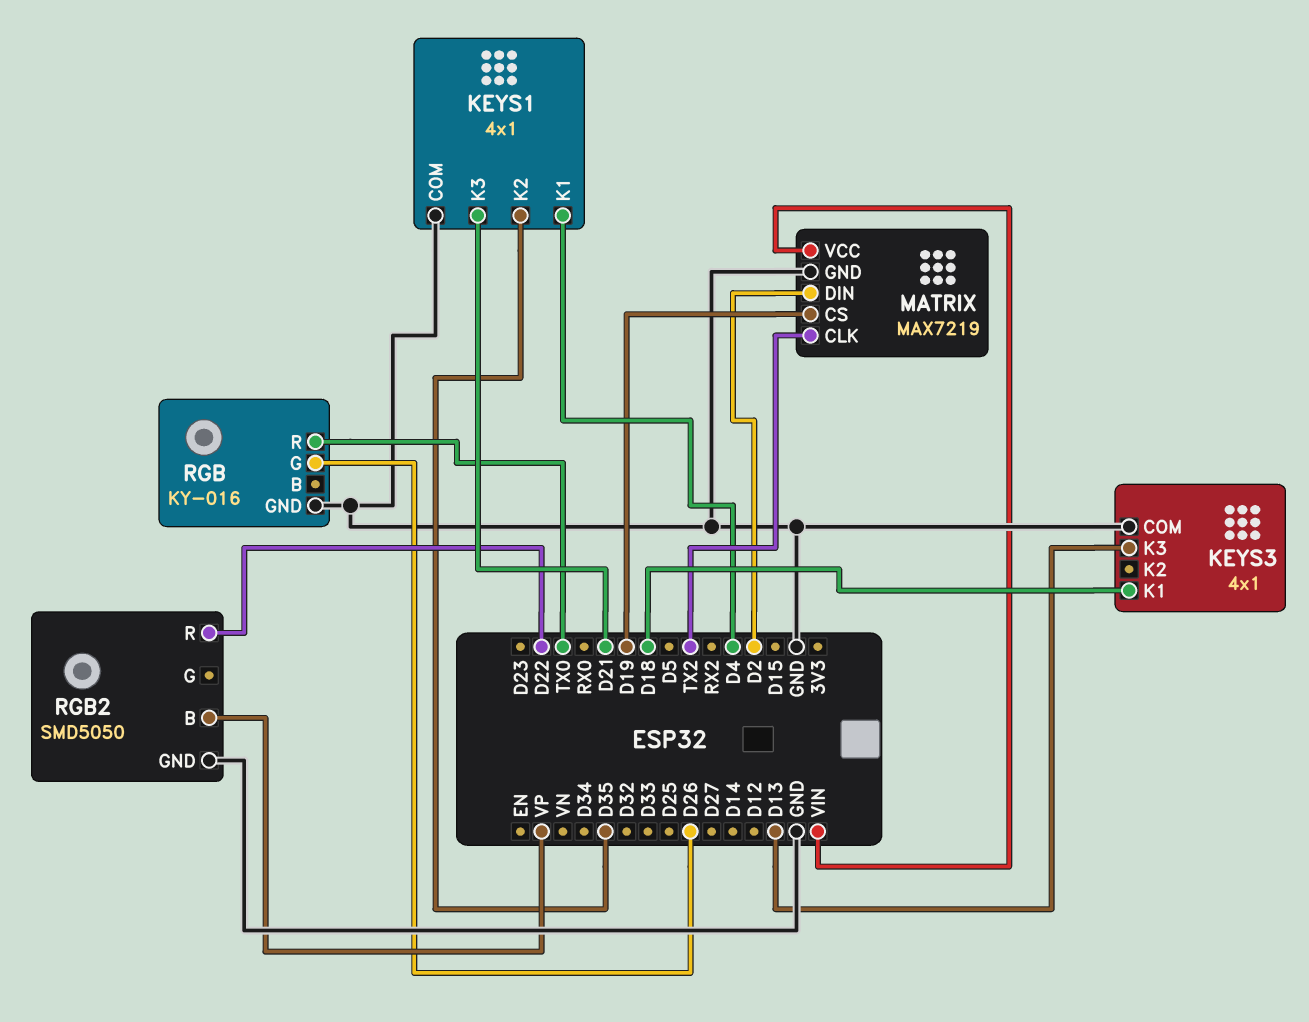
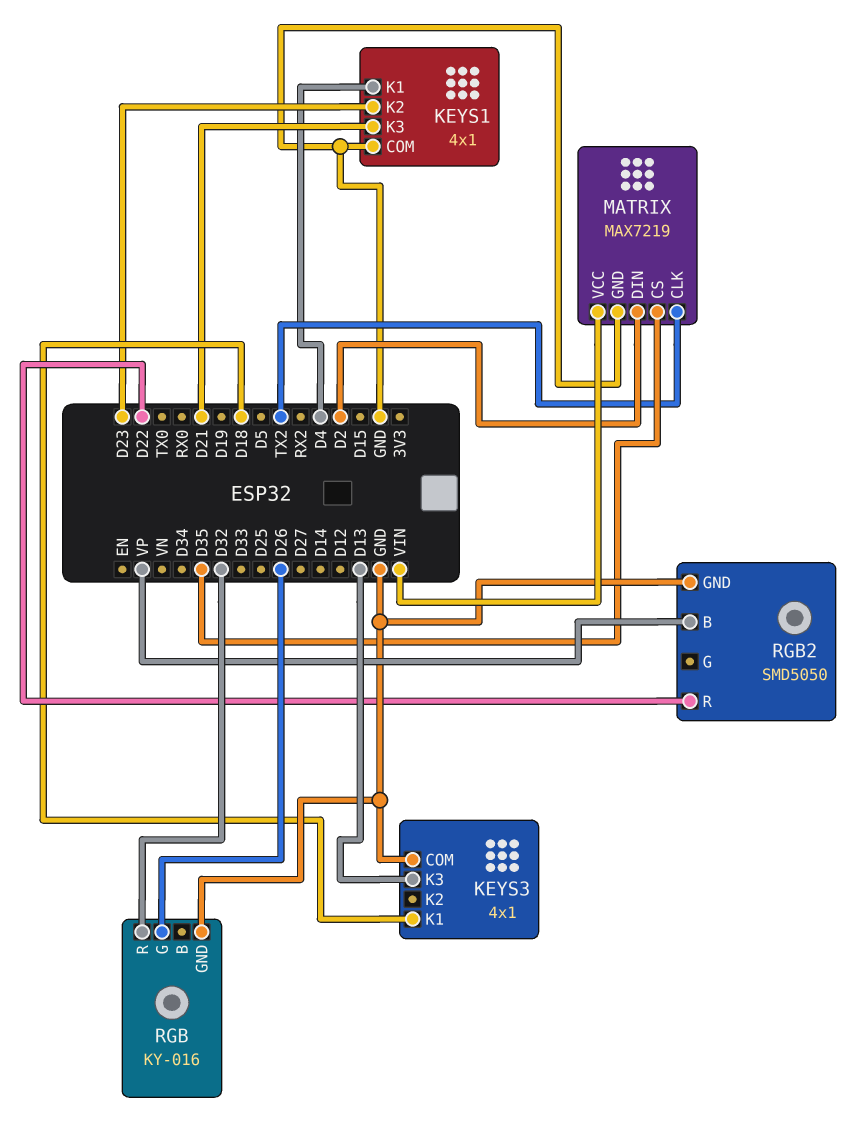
KEYS1 pin K2: D35 -> D23
MATRIX pin CS: D19 -> D35
RGB pin R: TX0 -> D32

